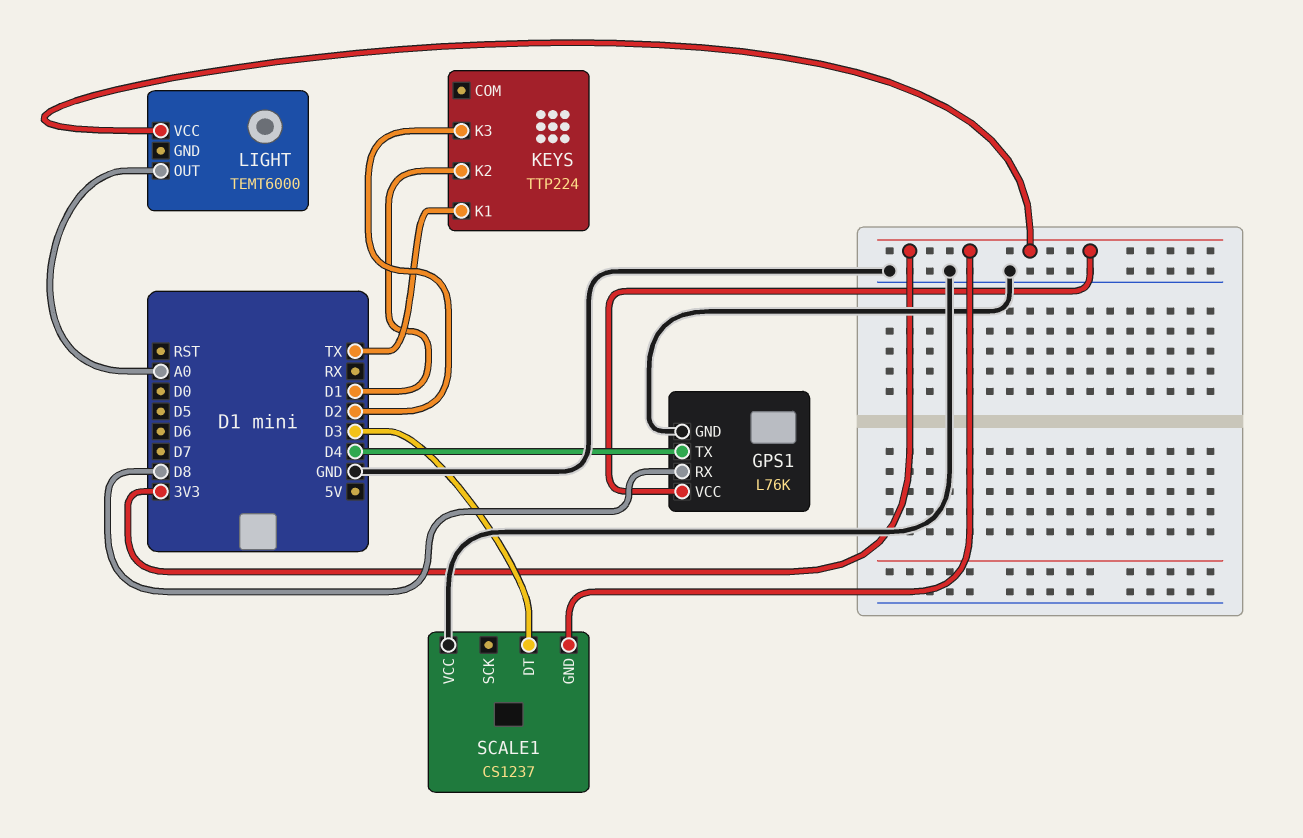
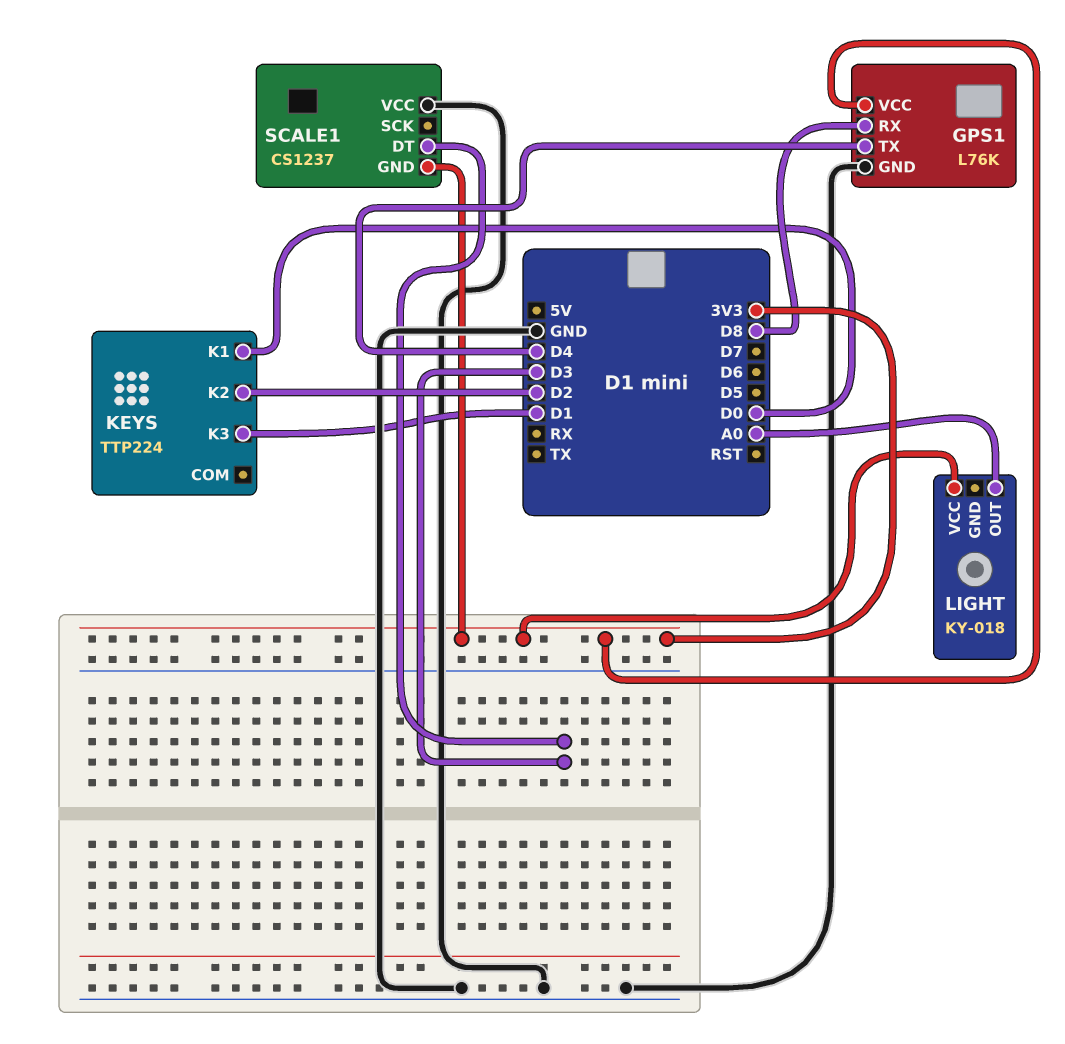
KEYS pin K1: TX -> D0
KEYS pin K2: D1 -> D2
KEYS pin K3: D2 -> D1
LIGHT: TEMT6000 -> KY-018

